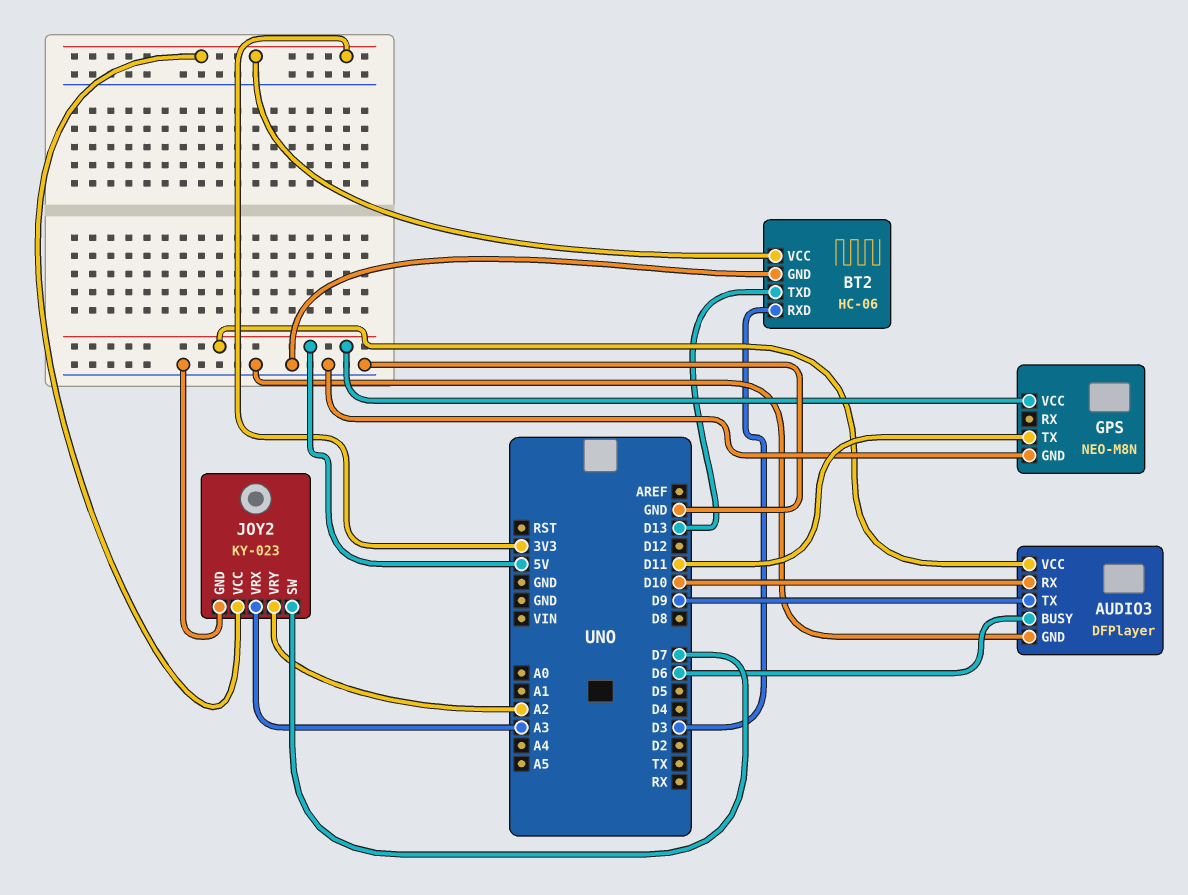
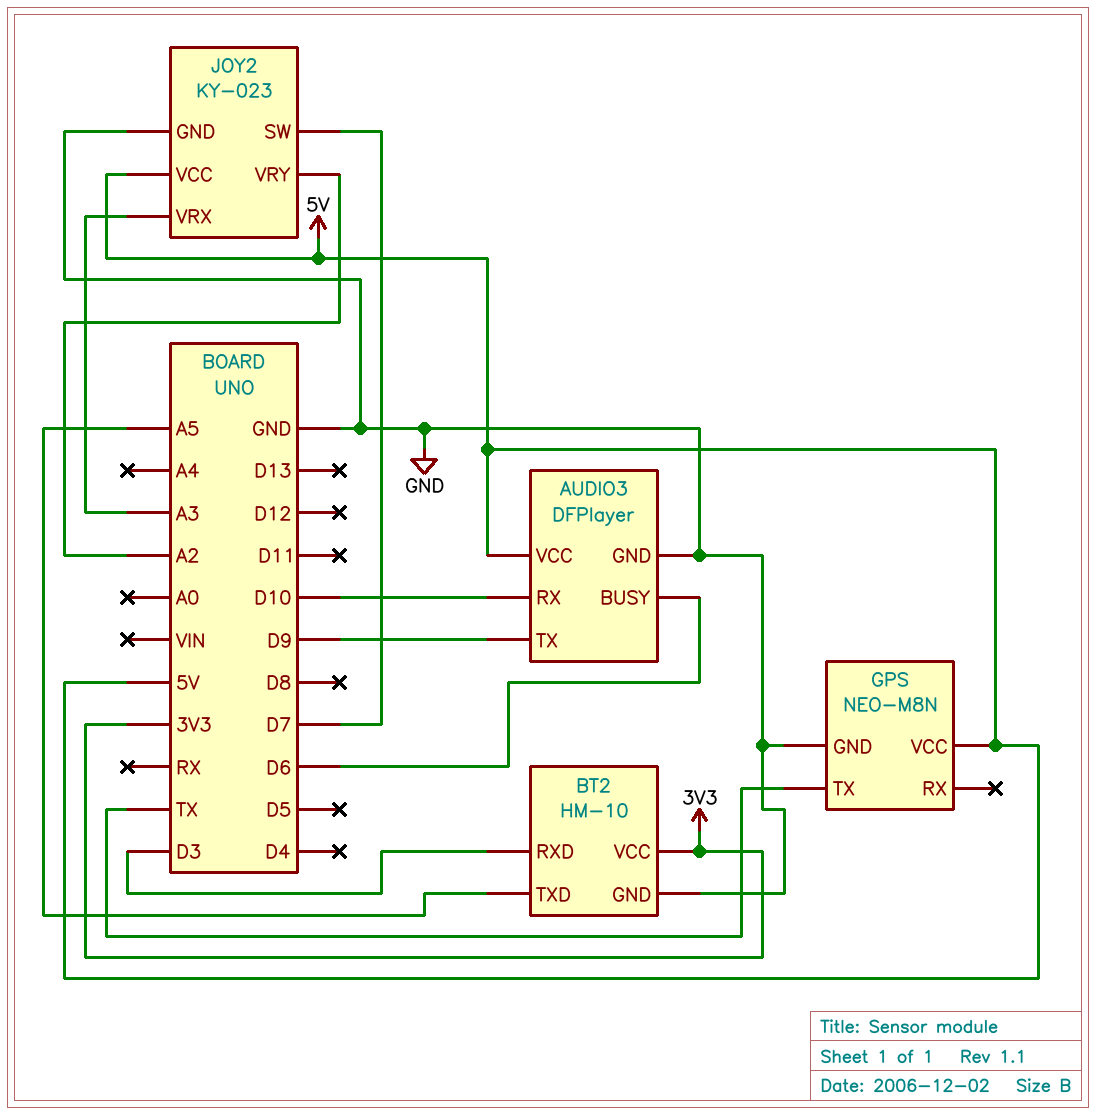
BT2: HC-06 -> HM-10
BT2 pin TXD: D13 -> A5
GPS pin TX: D11 -> TX
JOY2 pin VCC: 3V3 -> 5V

